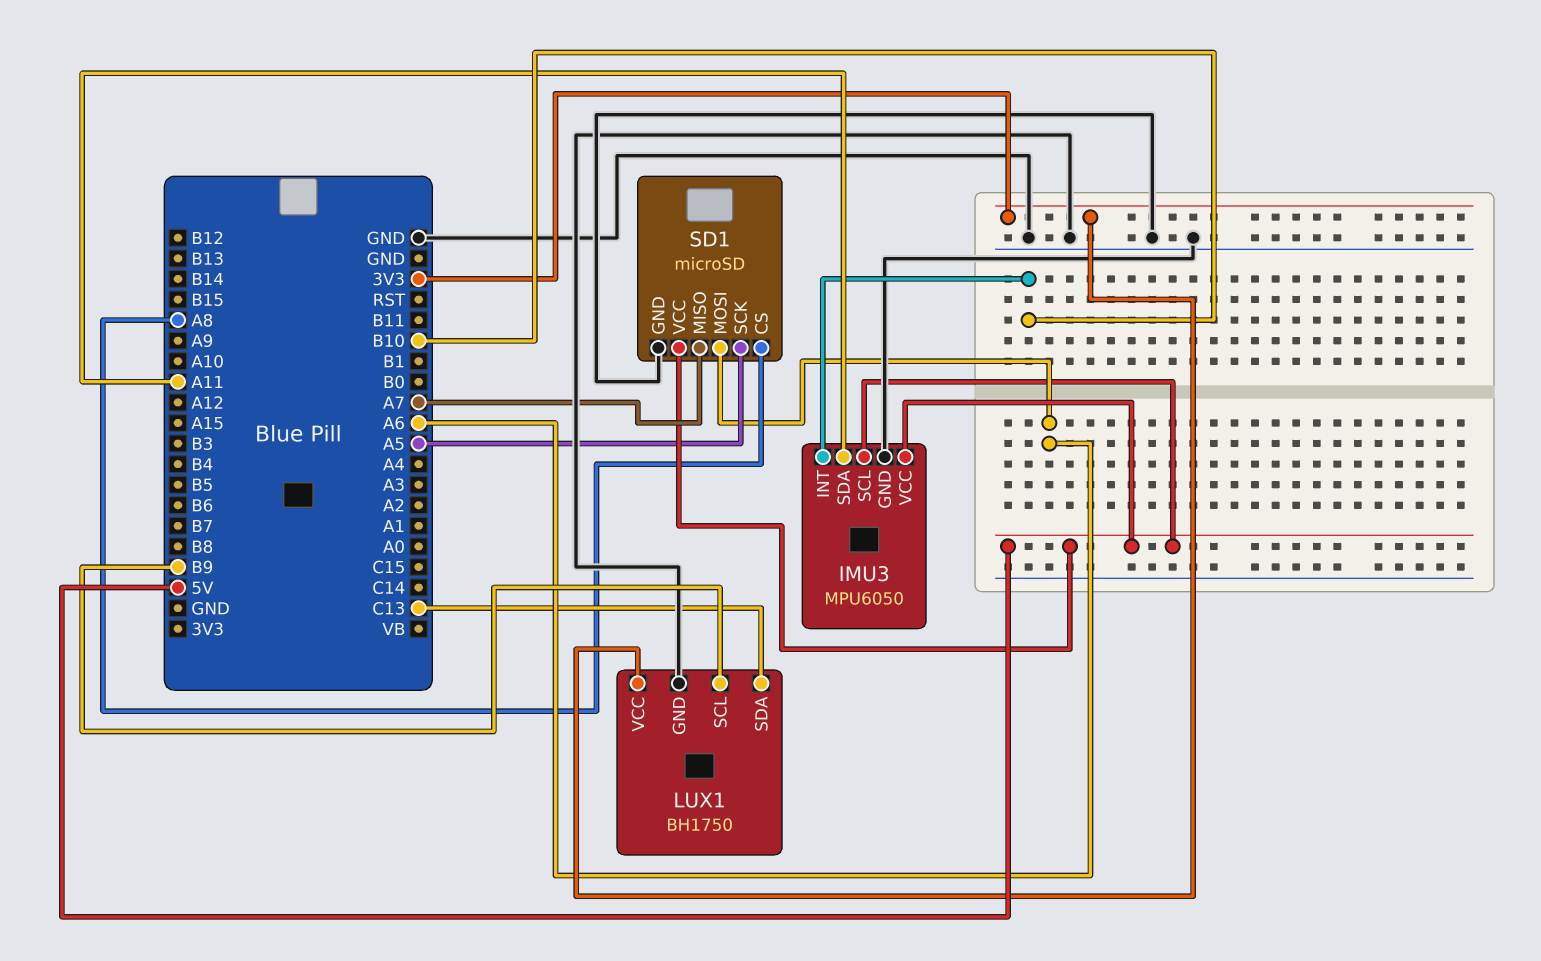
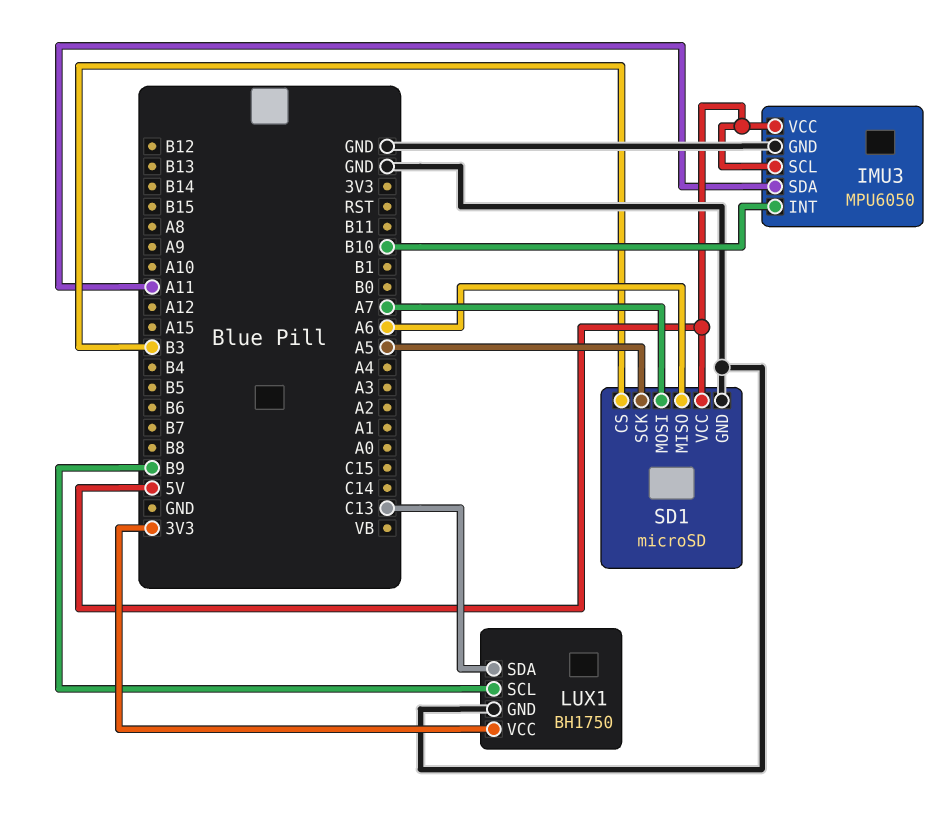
SD1 pin CS: A8 -> B3
SD1 pin MISO: A7 -> A6
SD1 pin MOSI: A6 -> A7

